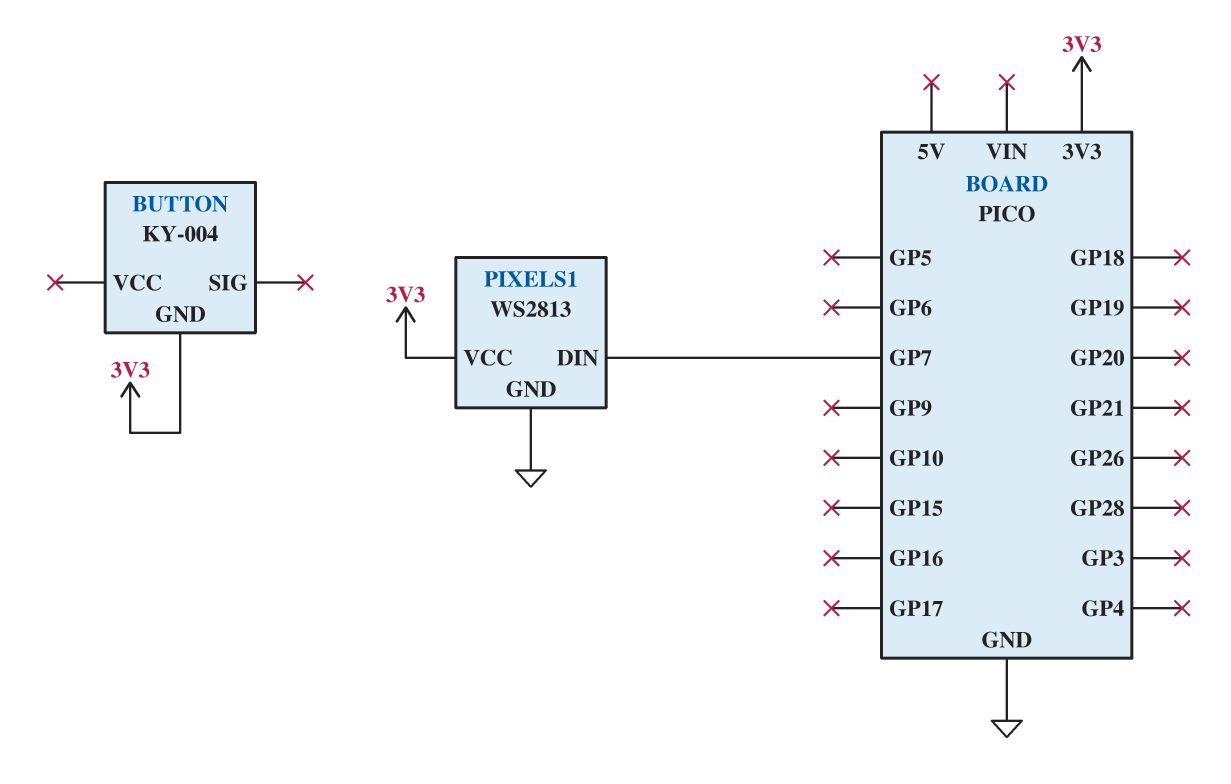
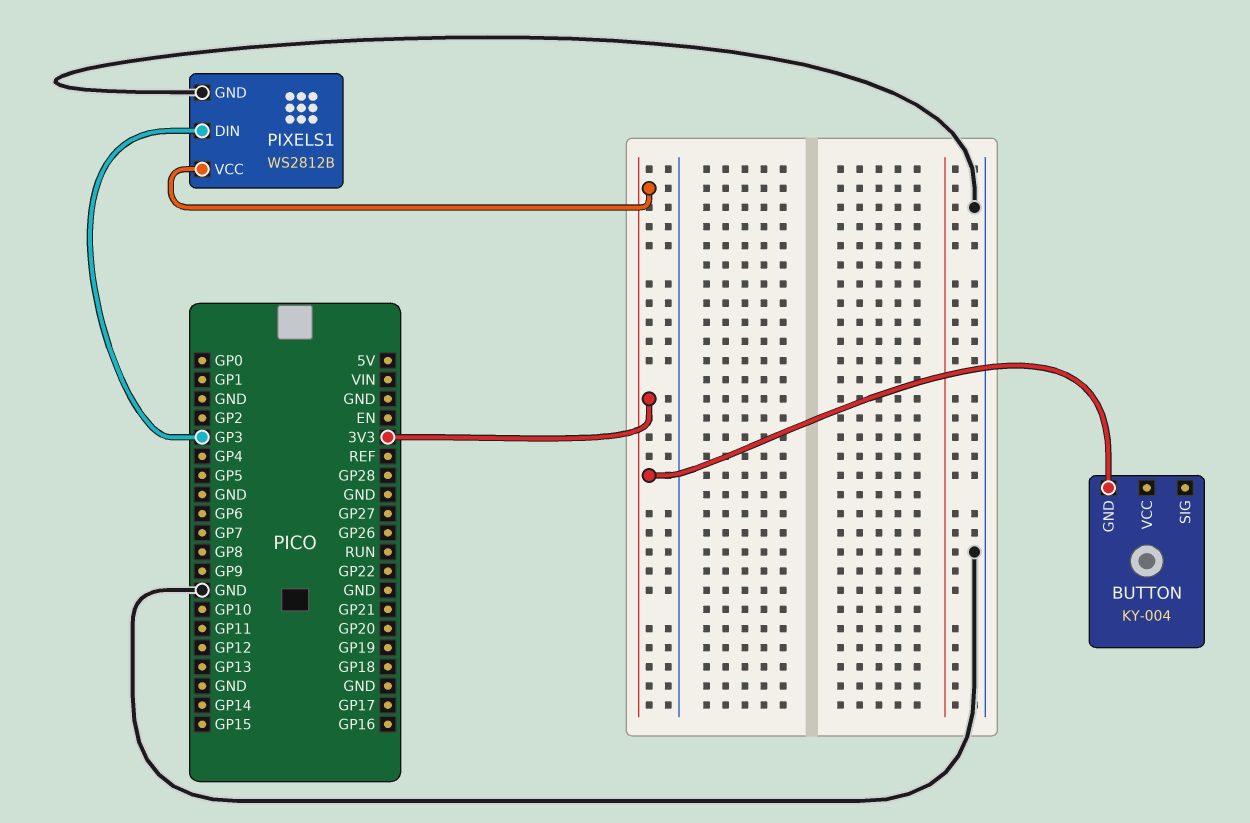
PIXELS1: WS2813 -> WS2812B
PIXELS1 pin DIN: GP7 -> GP3

